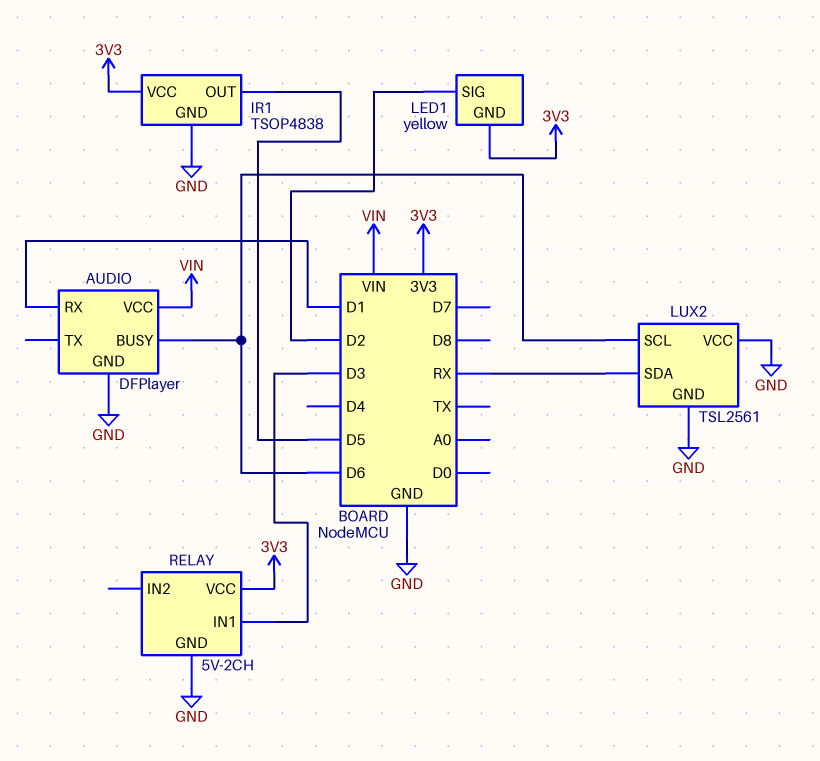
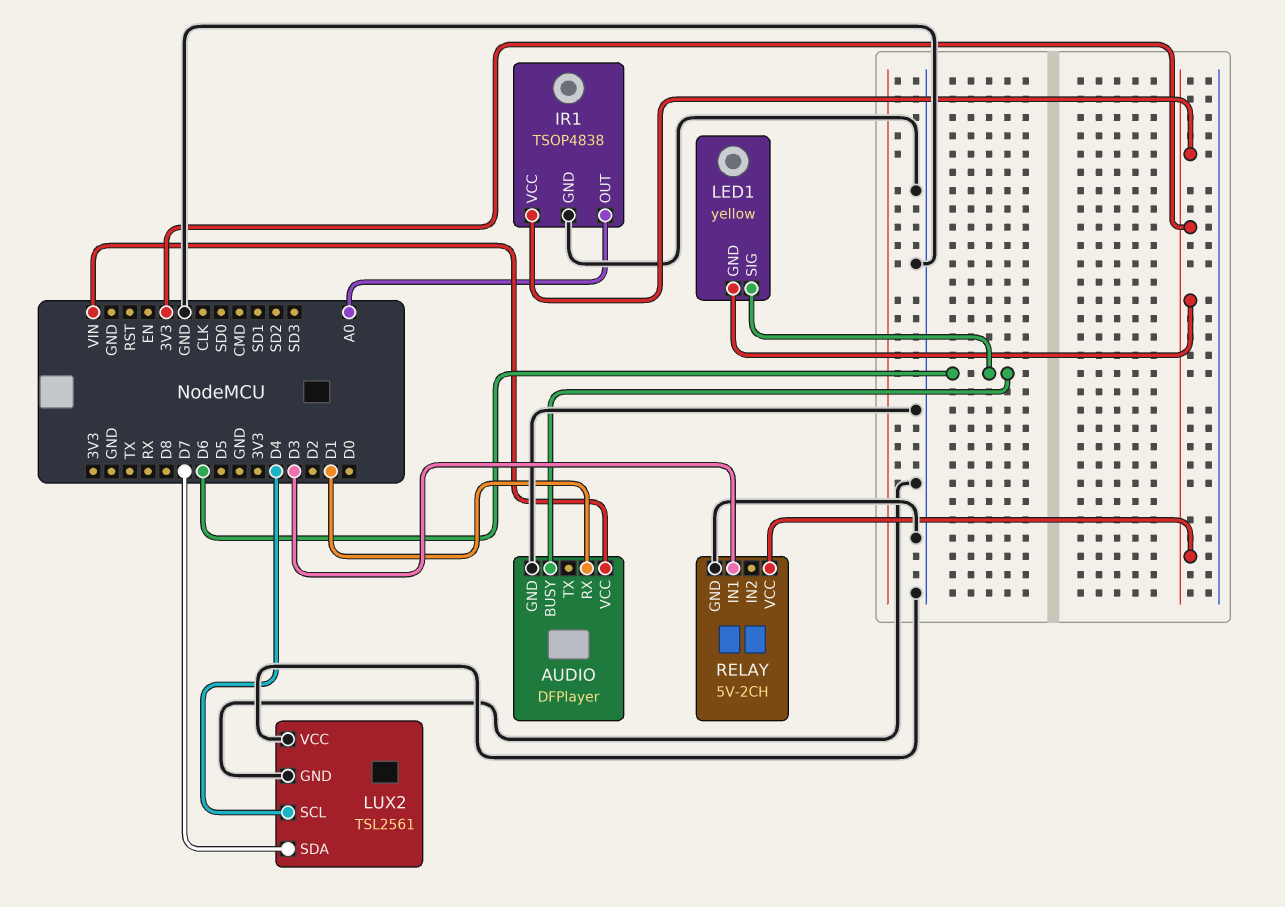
IR1 pin OUT: D5 -> A0
LED1 pin SIG: D2 -> D6
LUX2 pin SCL: D6 -> D4
LUX2 pin SDA: RX -> D7

